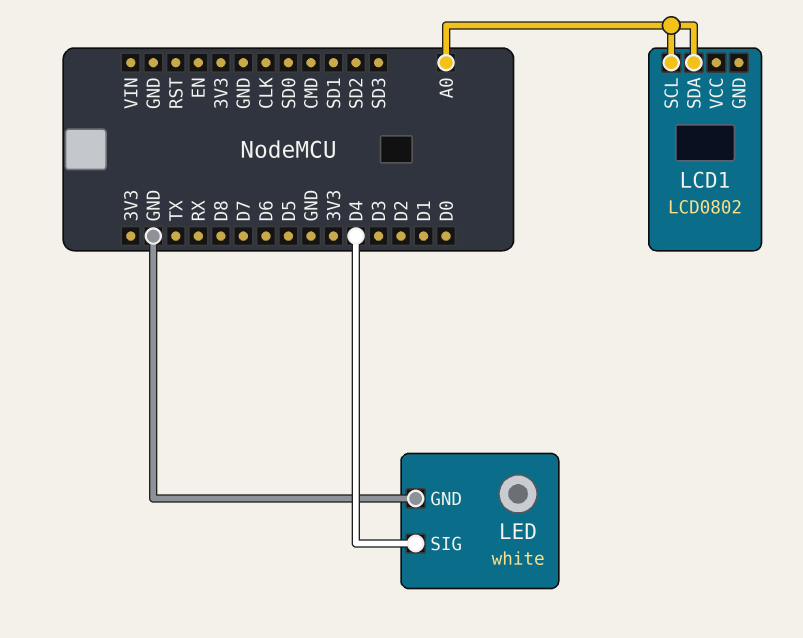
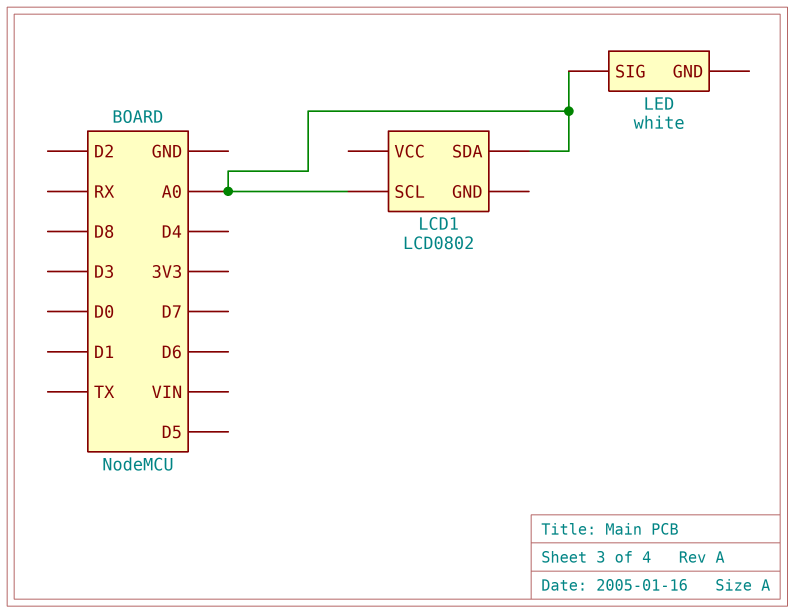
LED pin GND: GND -> none
LED pin SIG: D4 -> A0

